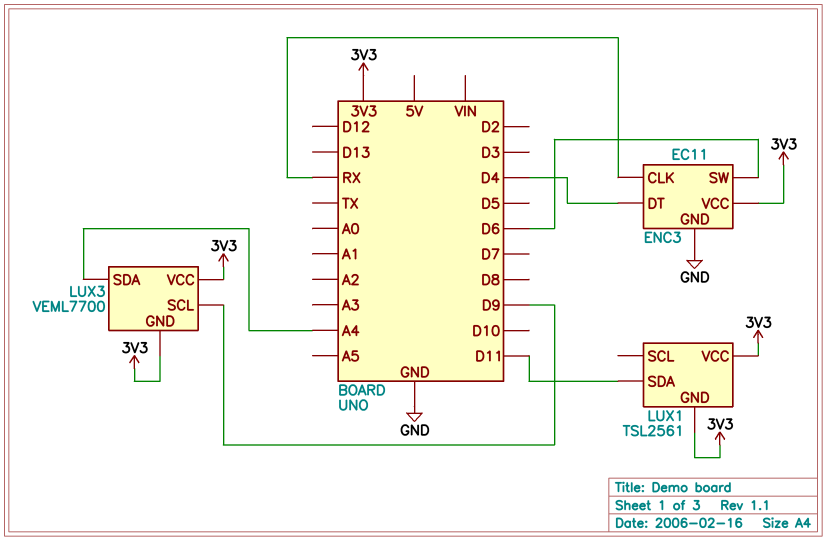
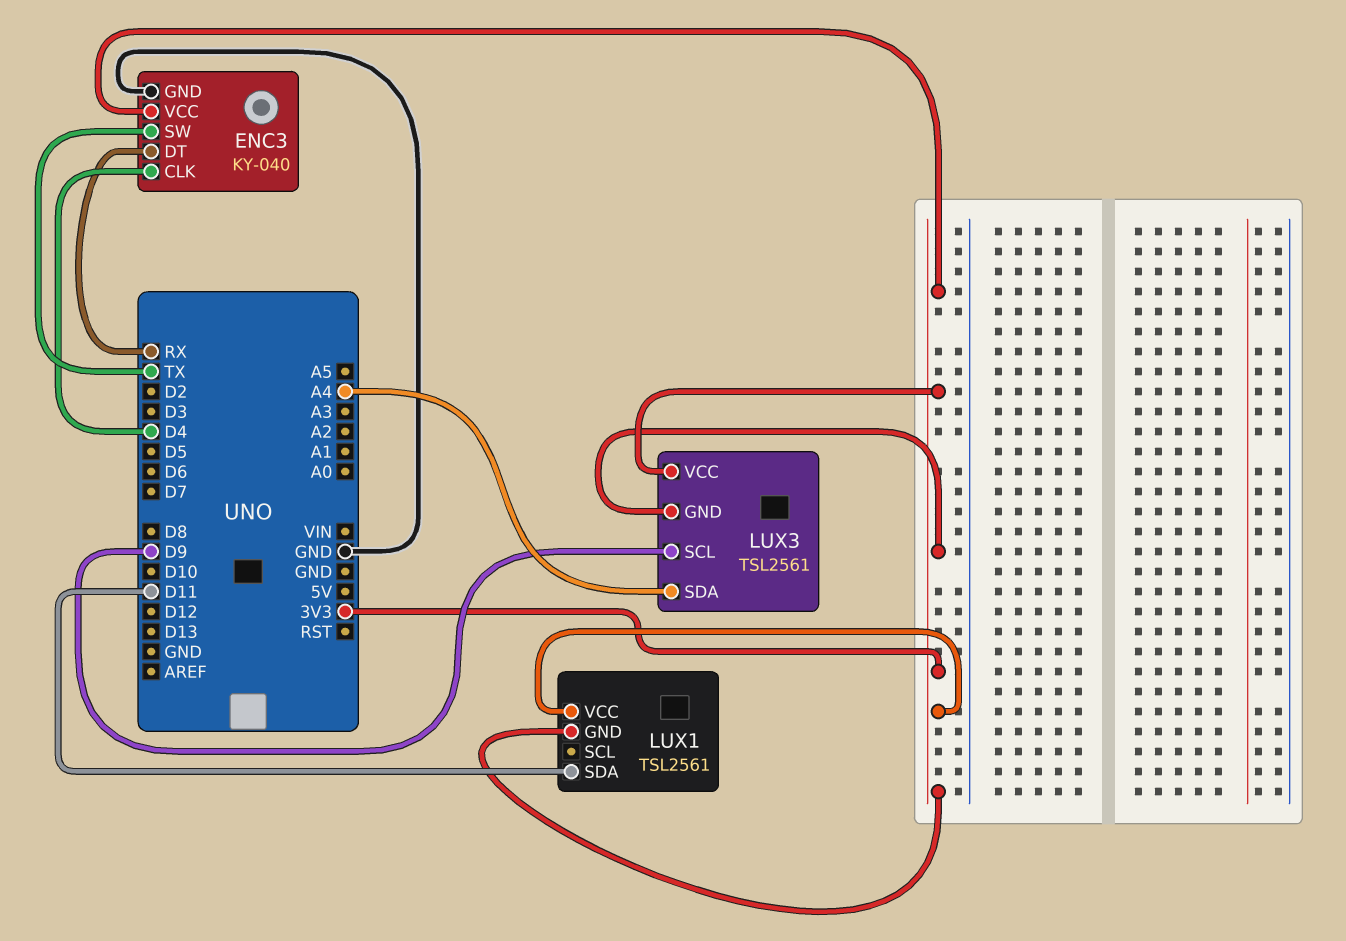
ENC3: EC11 -> KY-040
ENC3 pin CLK: RX -> D4
ENC3 pin DT: D4 -> RX
ENC3 pin SW: D6 -> TX
LUX3: VEML7700 -> TSL2561

